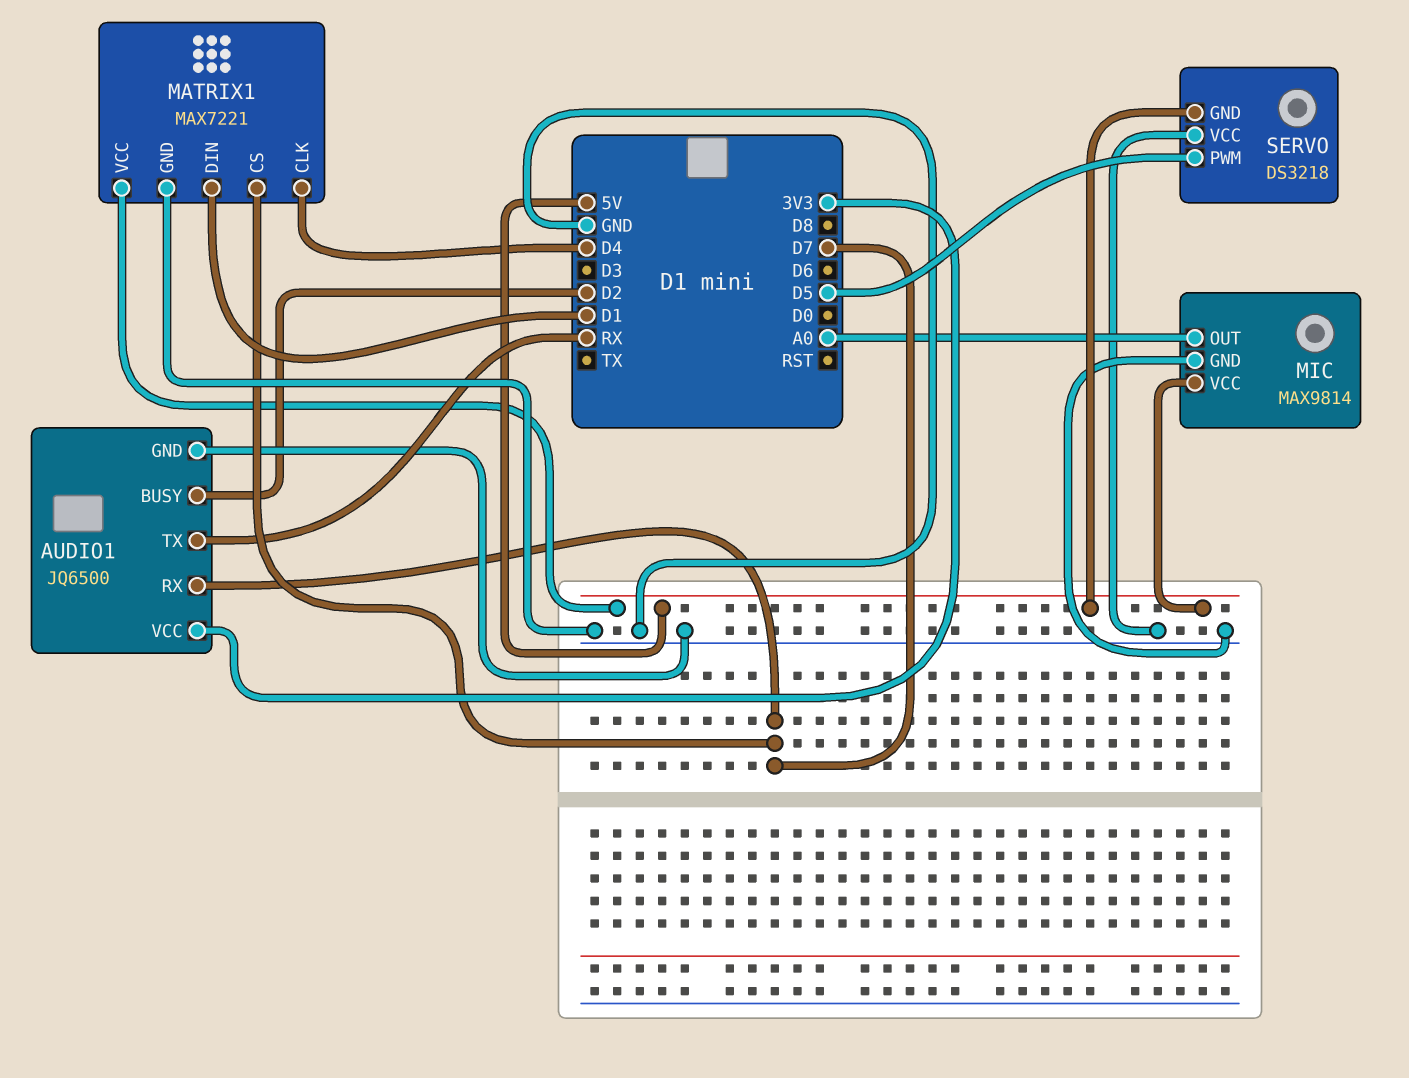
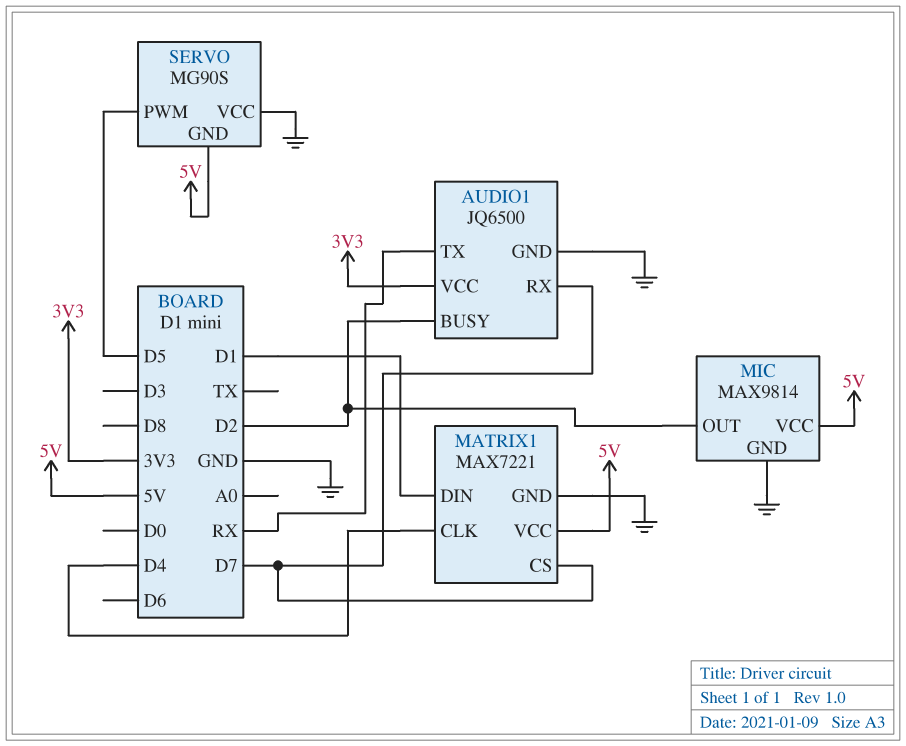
MIC pin OUT: A0 -> D2
SERVO: DS3218 -> MG90S

